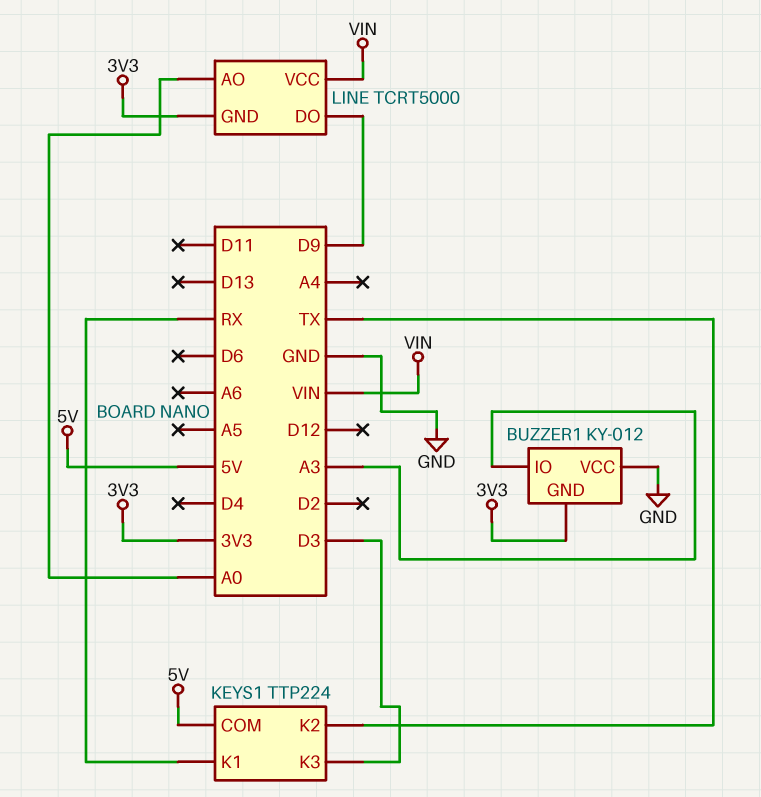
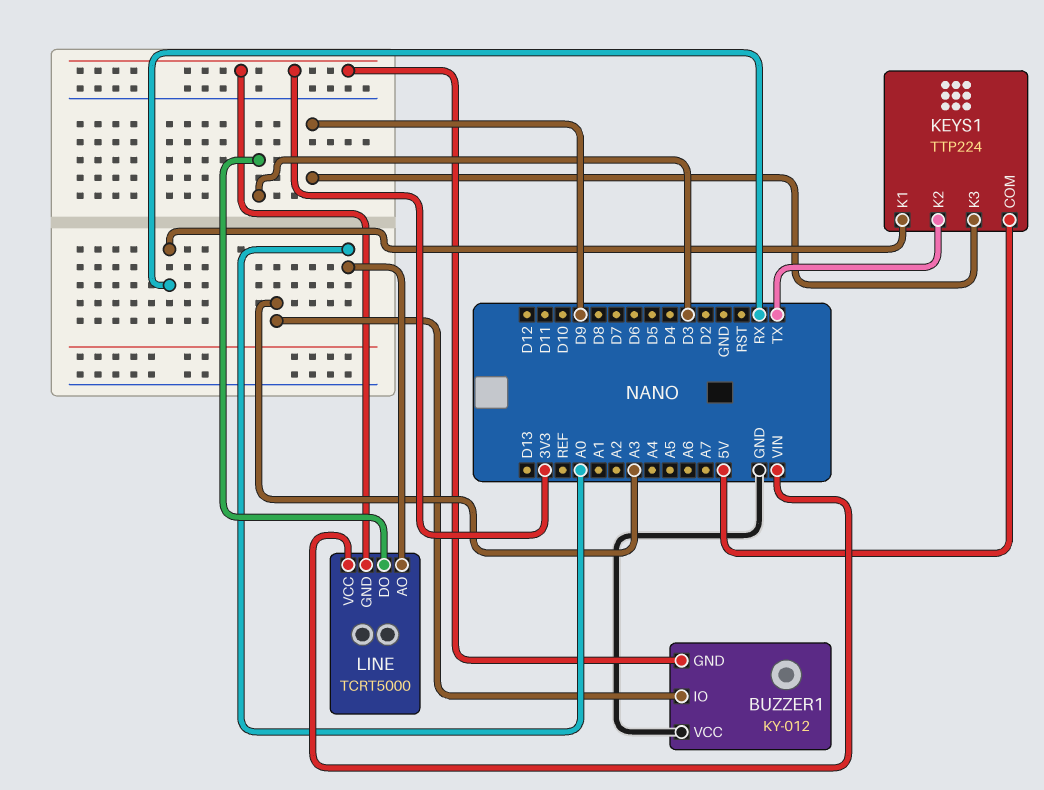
KEYS1 pin K3: D3 -> D9
LINE pin DO: D9 -> D3

